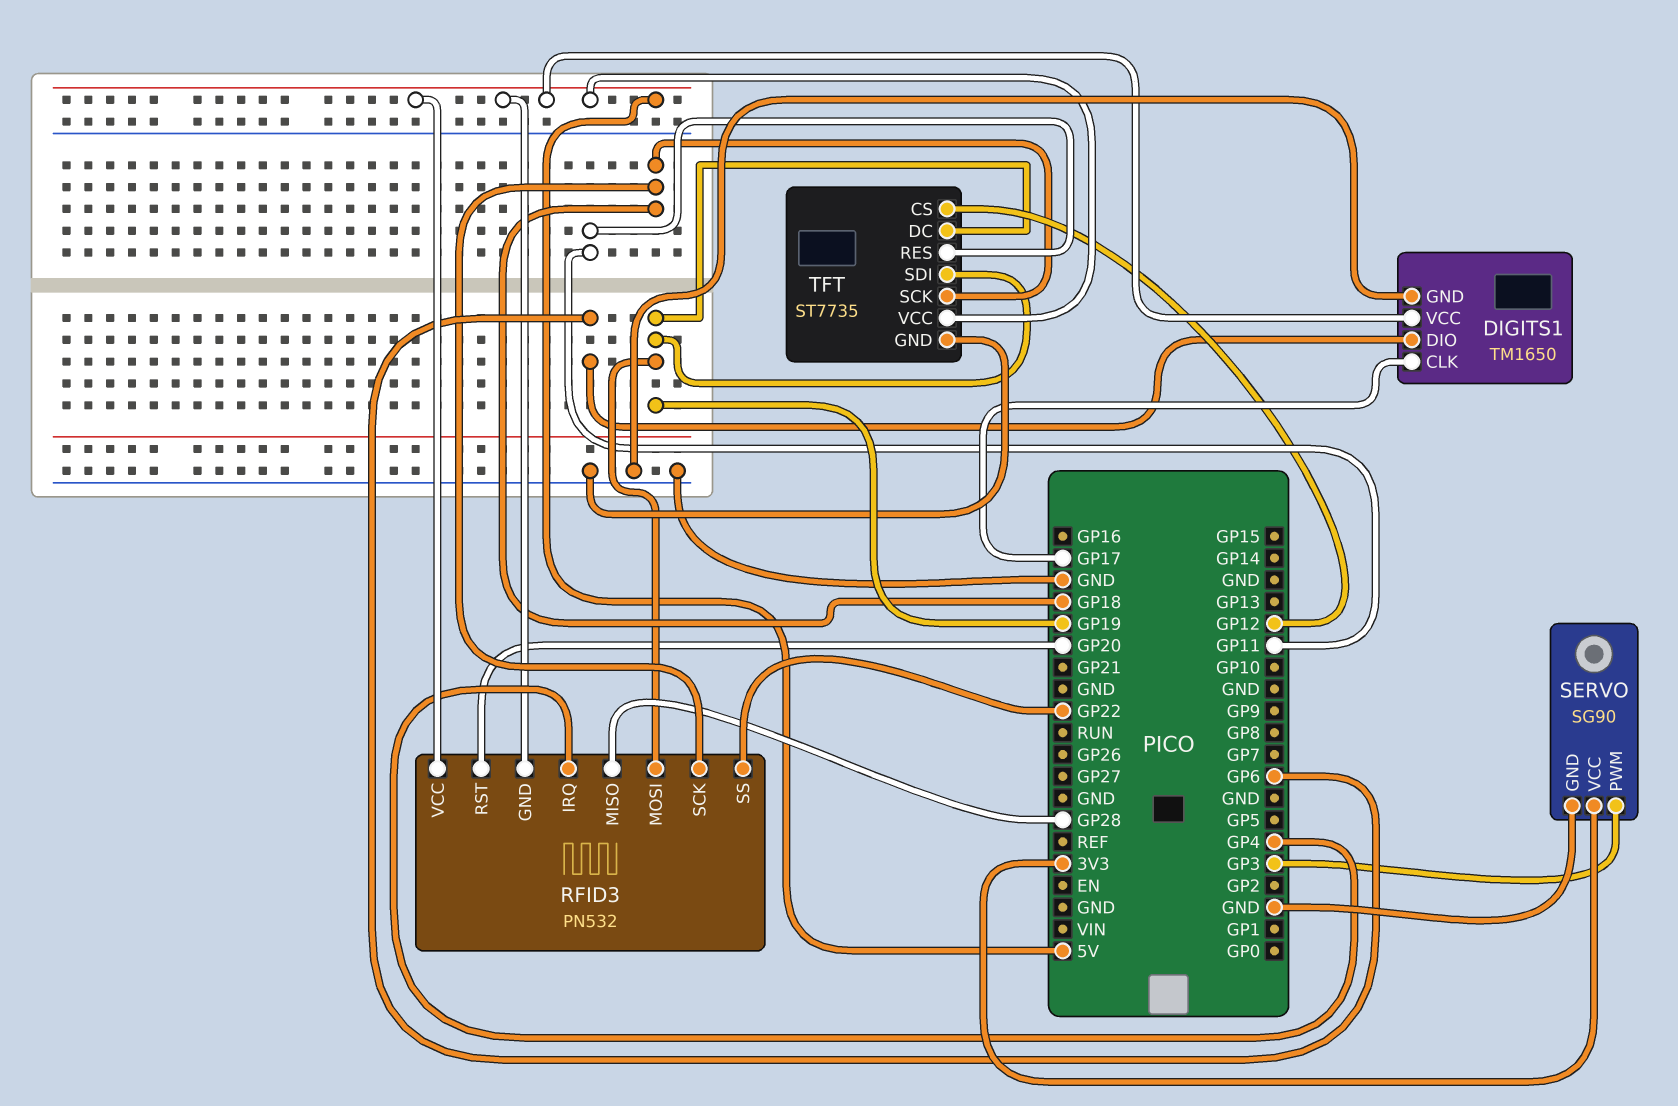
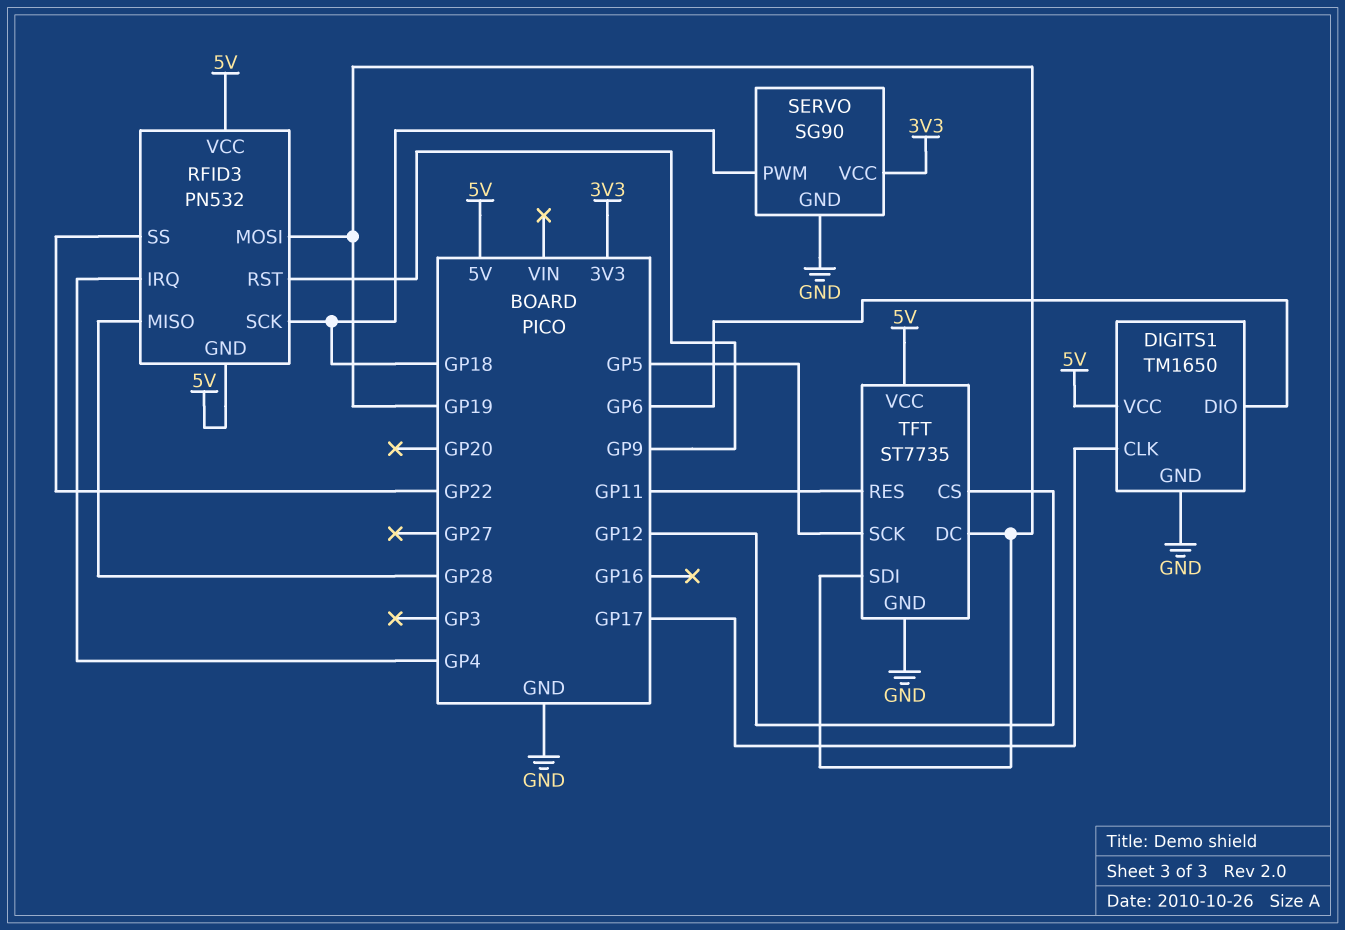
RFID3 pin RST: GP20 -> GP9
SERVO pin PWM: GP3 -> GP18
TFT pin SCK: GP18 -> GP5

